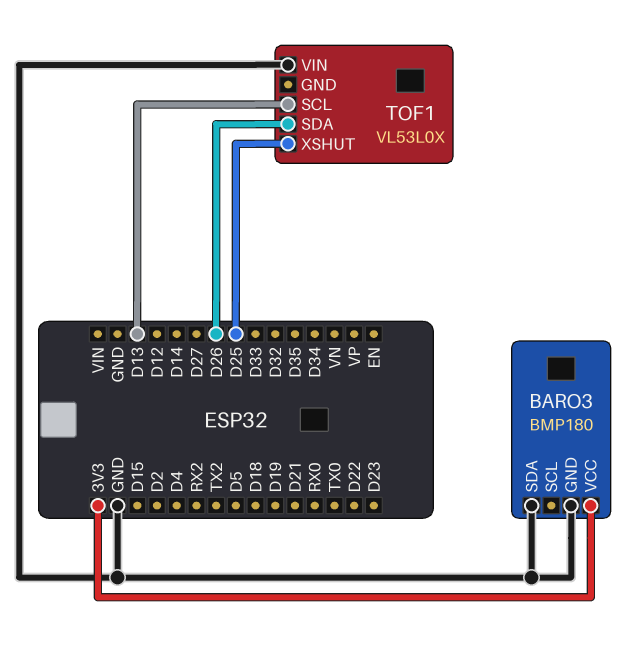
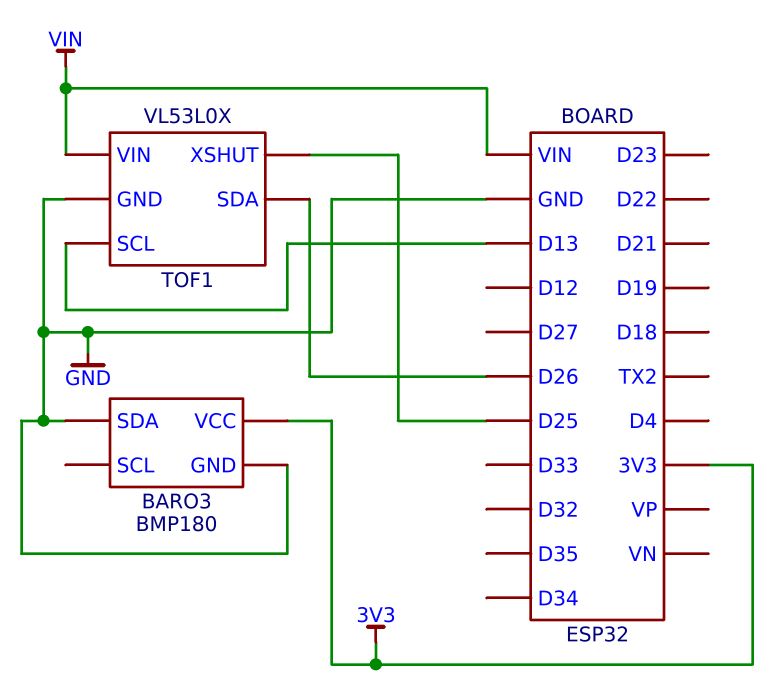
TOF1 pin GND: none -> GND
TOF1 pin VIN: GND -> VIN

